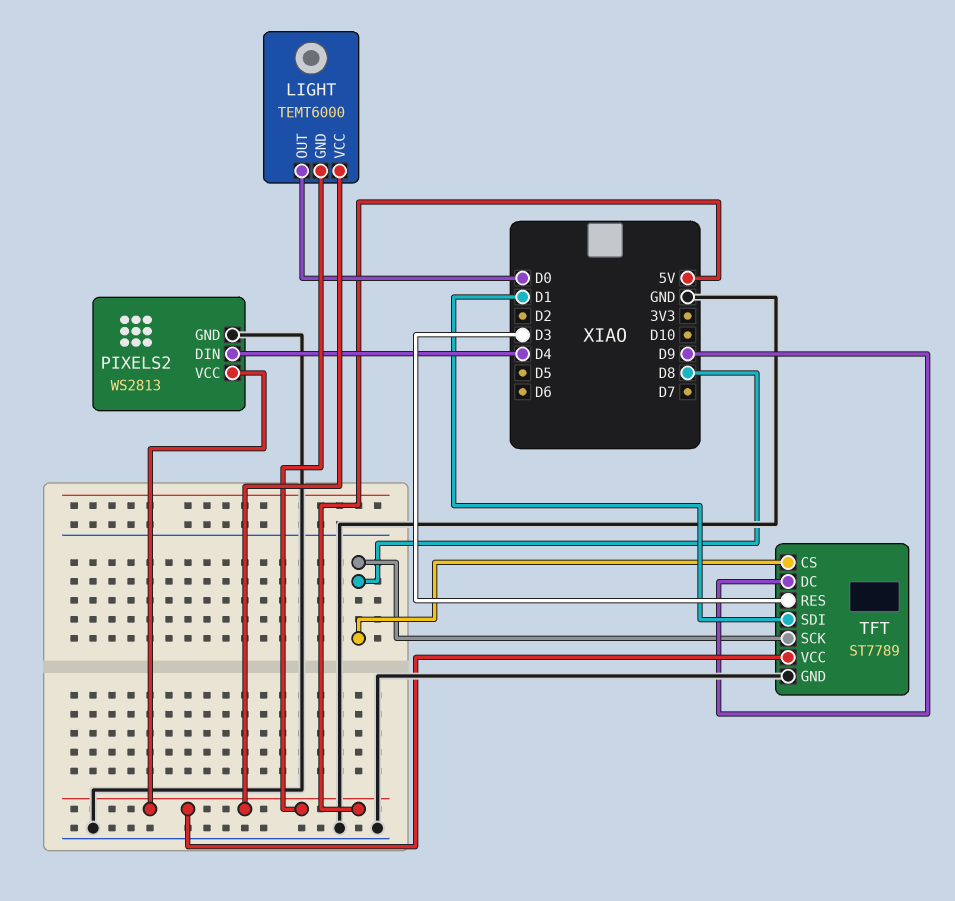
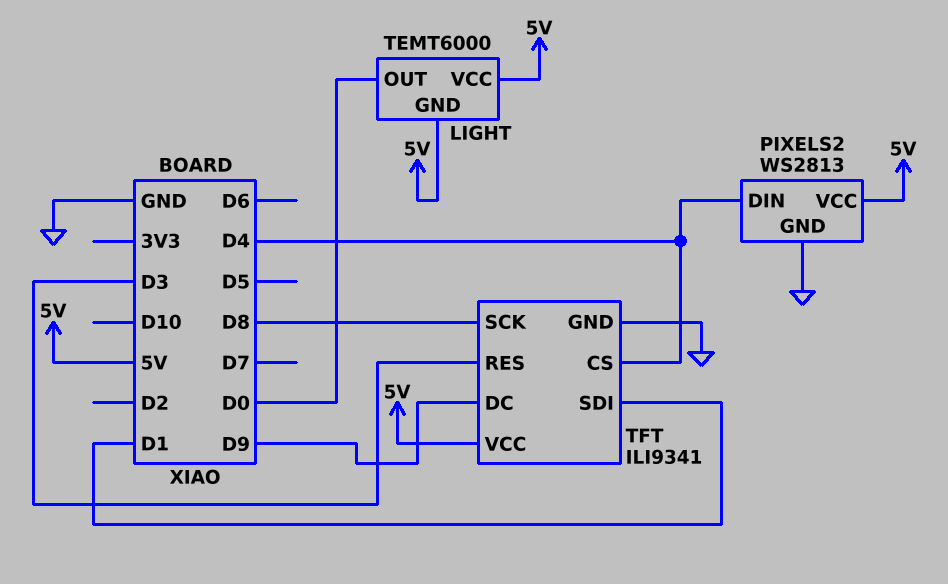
TFT: ST7789 -> ILI9341
TFT pin CS: D8 -> D4

